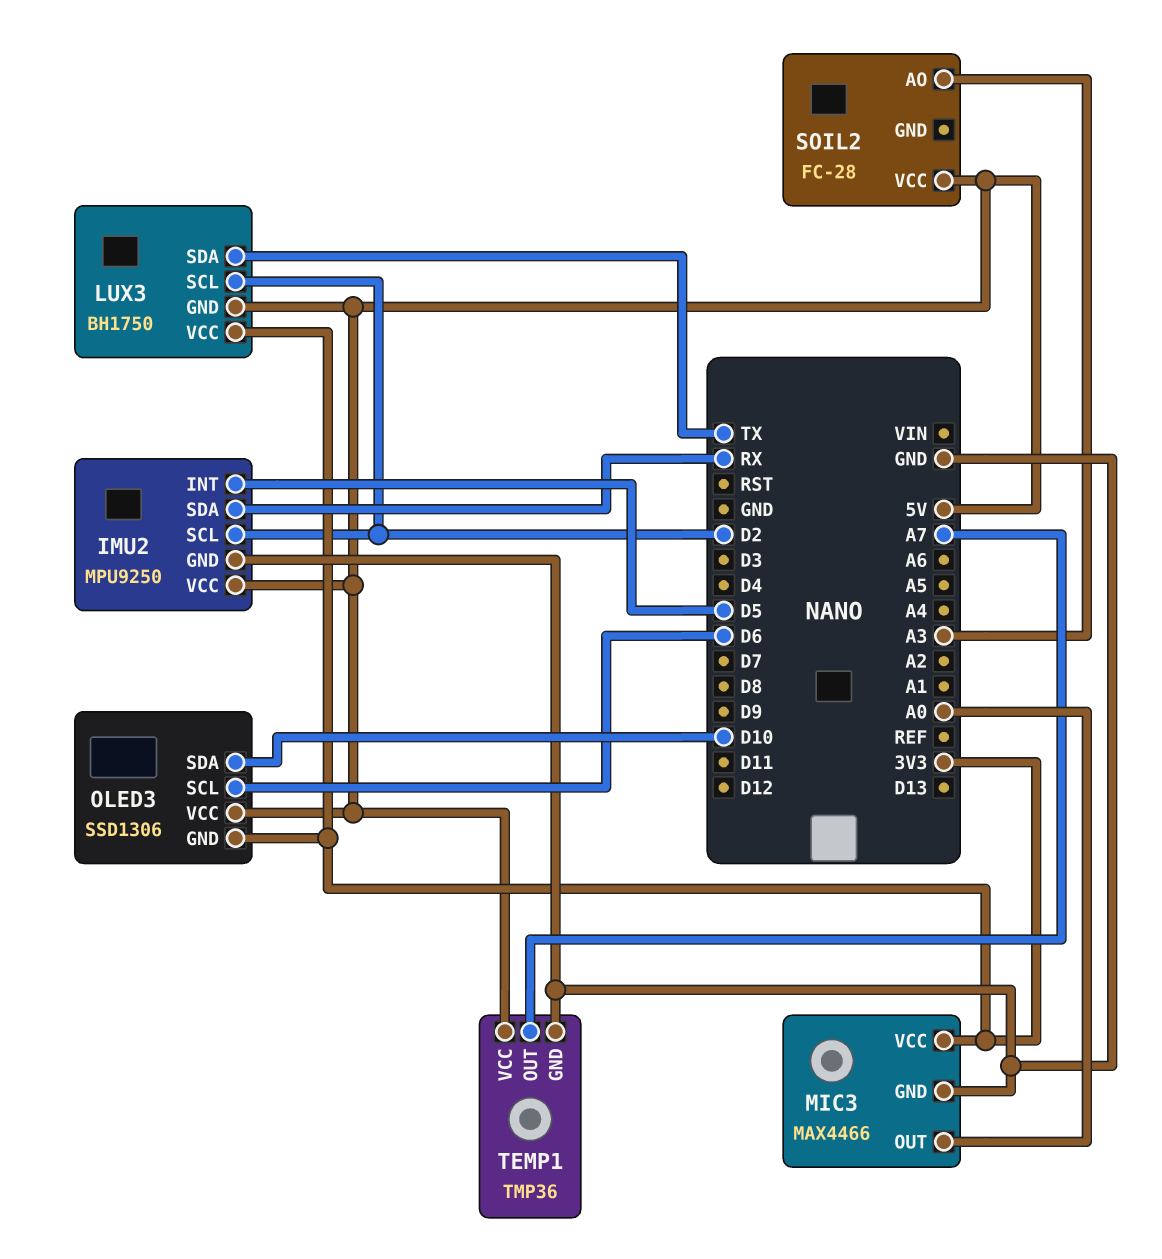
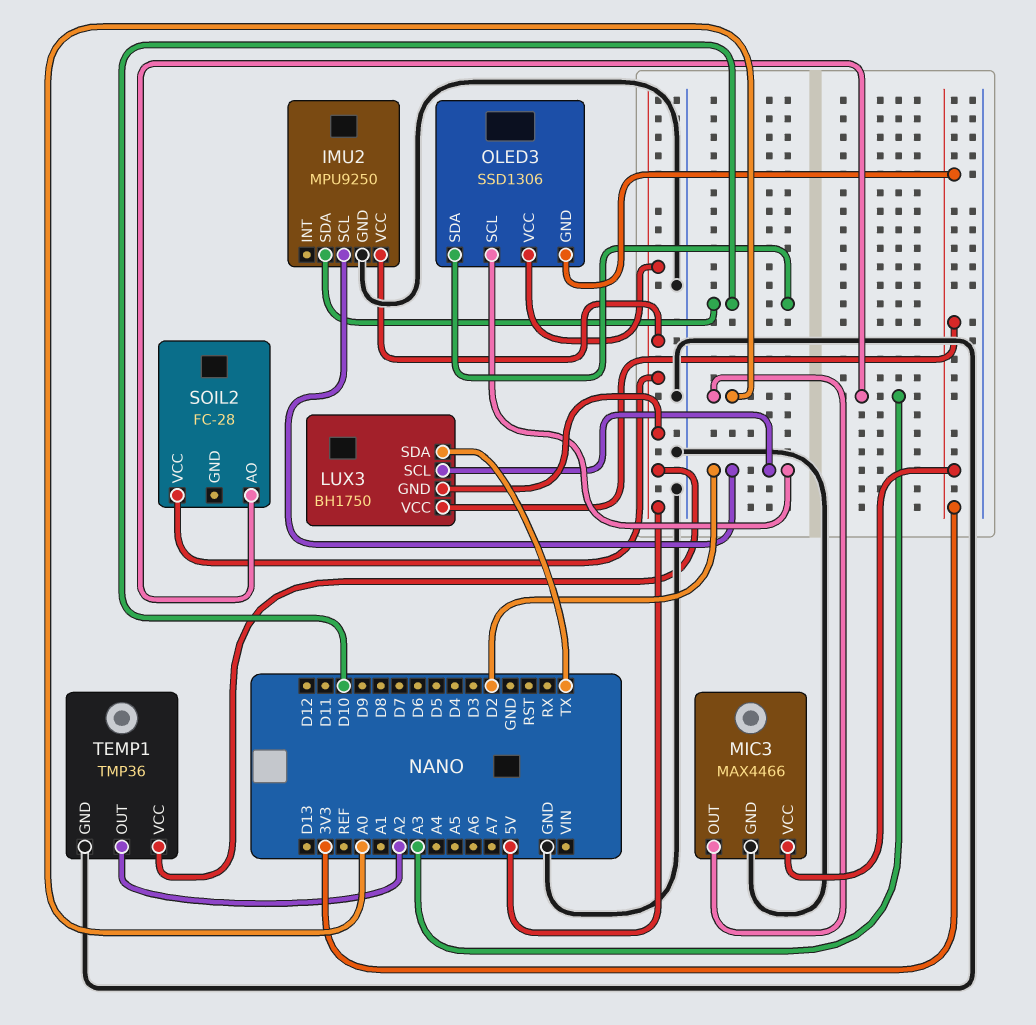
IMU2 pin INT: D5 -> none
IMU2 pin SDA: RX -> D10
OLED3 pin SCL: D6 -> D2
TEMP1 pin OUT: A7 -> A2

